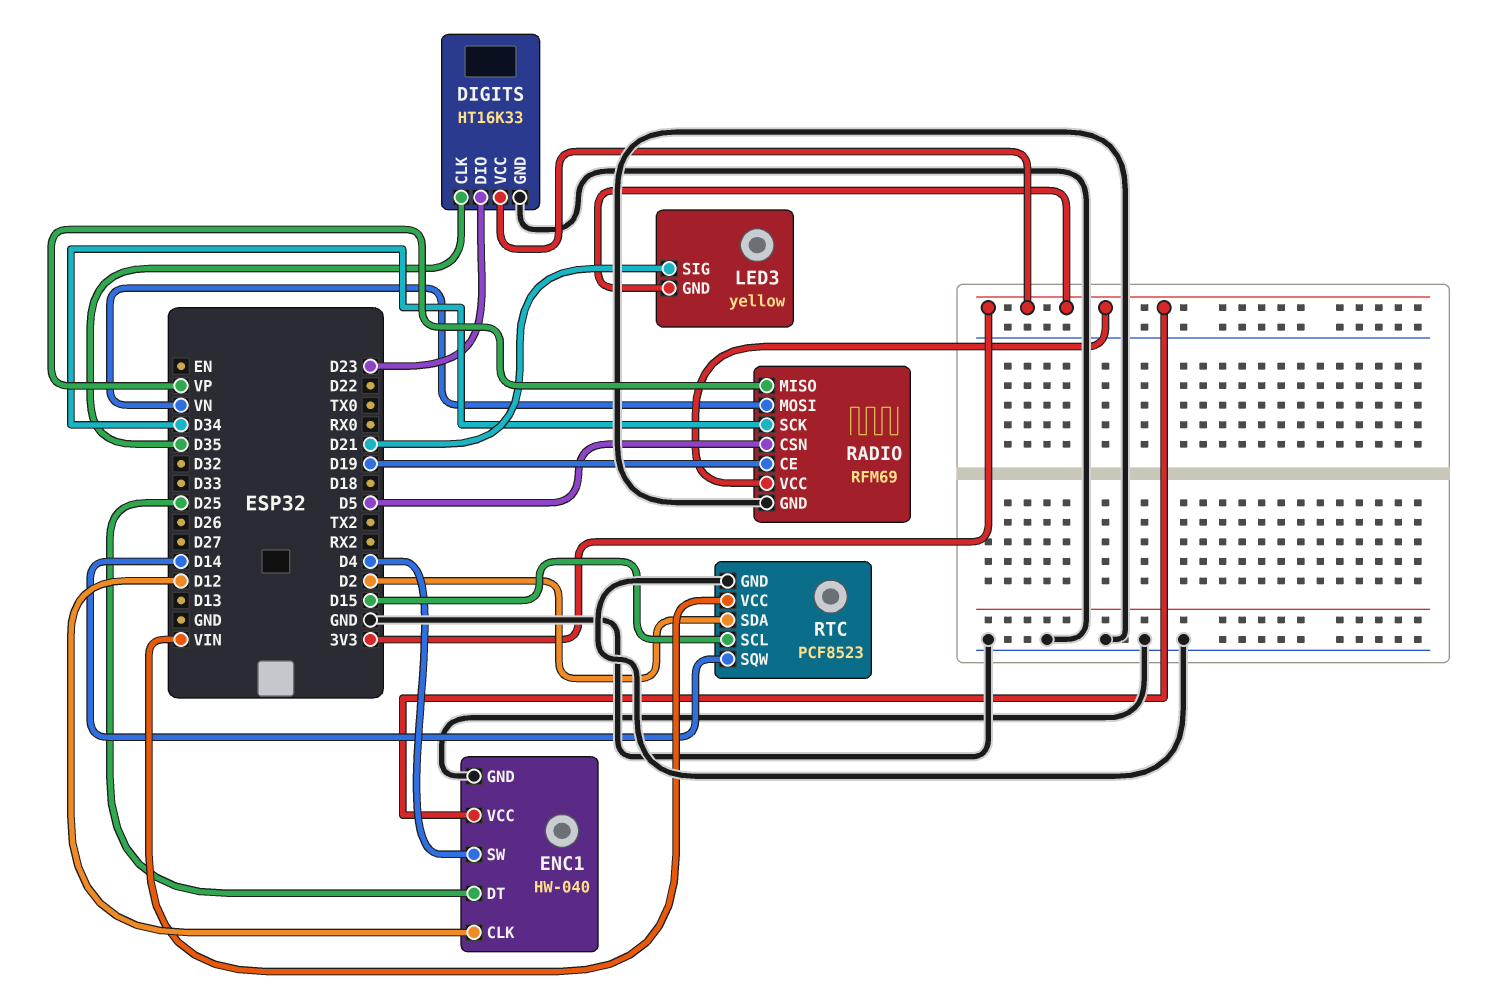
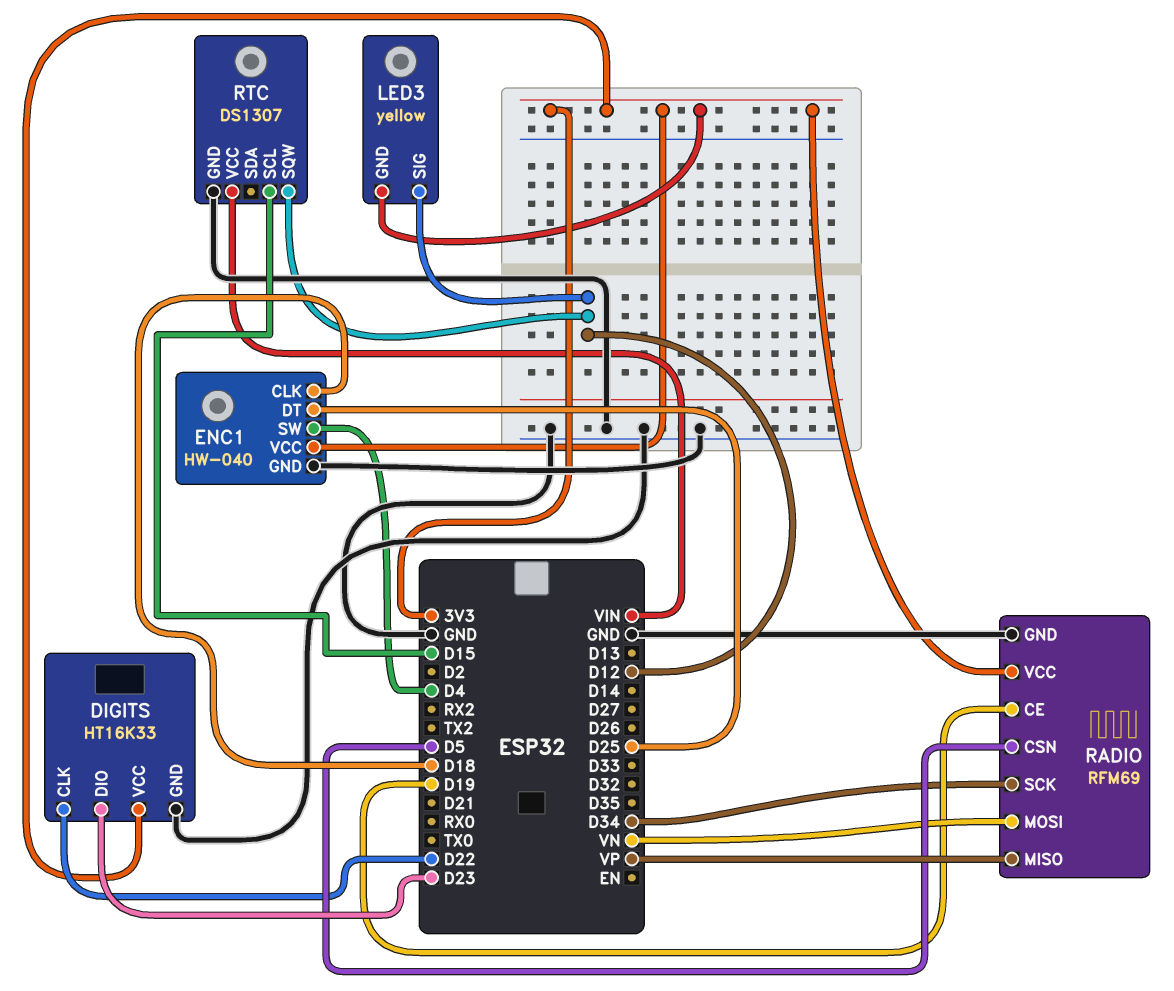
DIGITS pin CLK: D35 -> D22
ENC1 pin CLK: D12 -> D18
LED3 pin SIG: D21 -> D12
RTC: PCF8523 -> DS1307
RTC pin SDA: D2 -> none
RTC pin SQW: D14 -> D12

